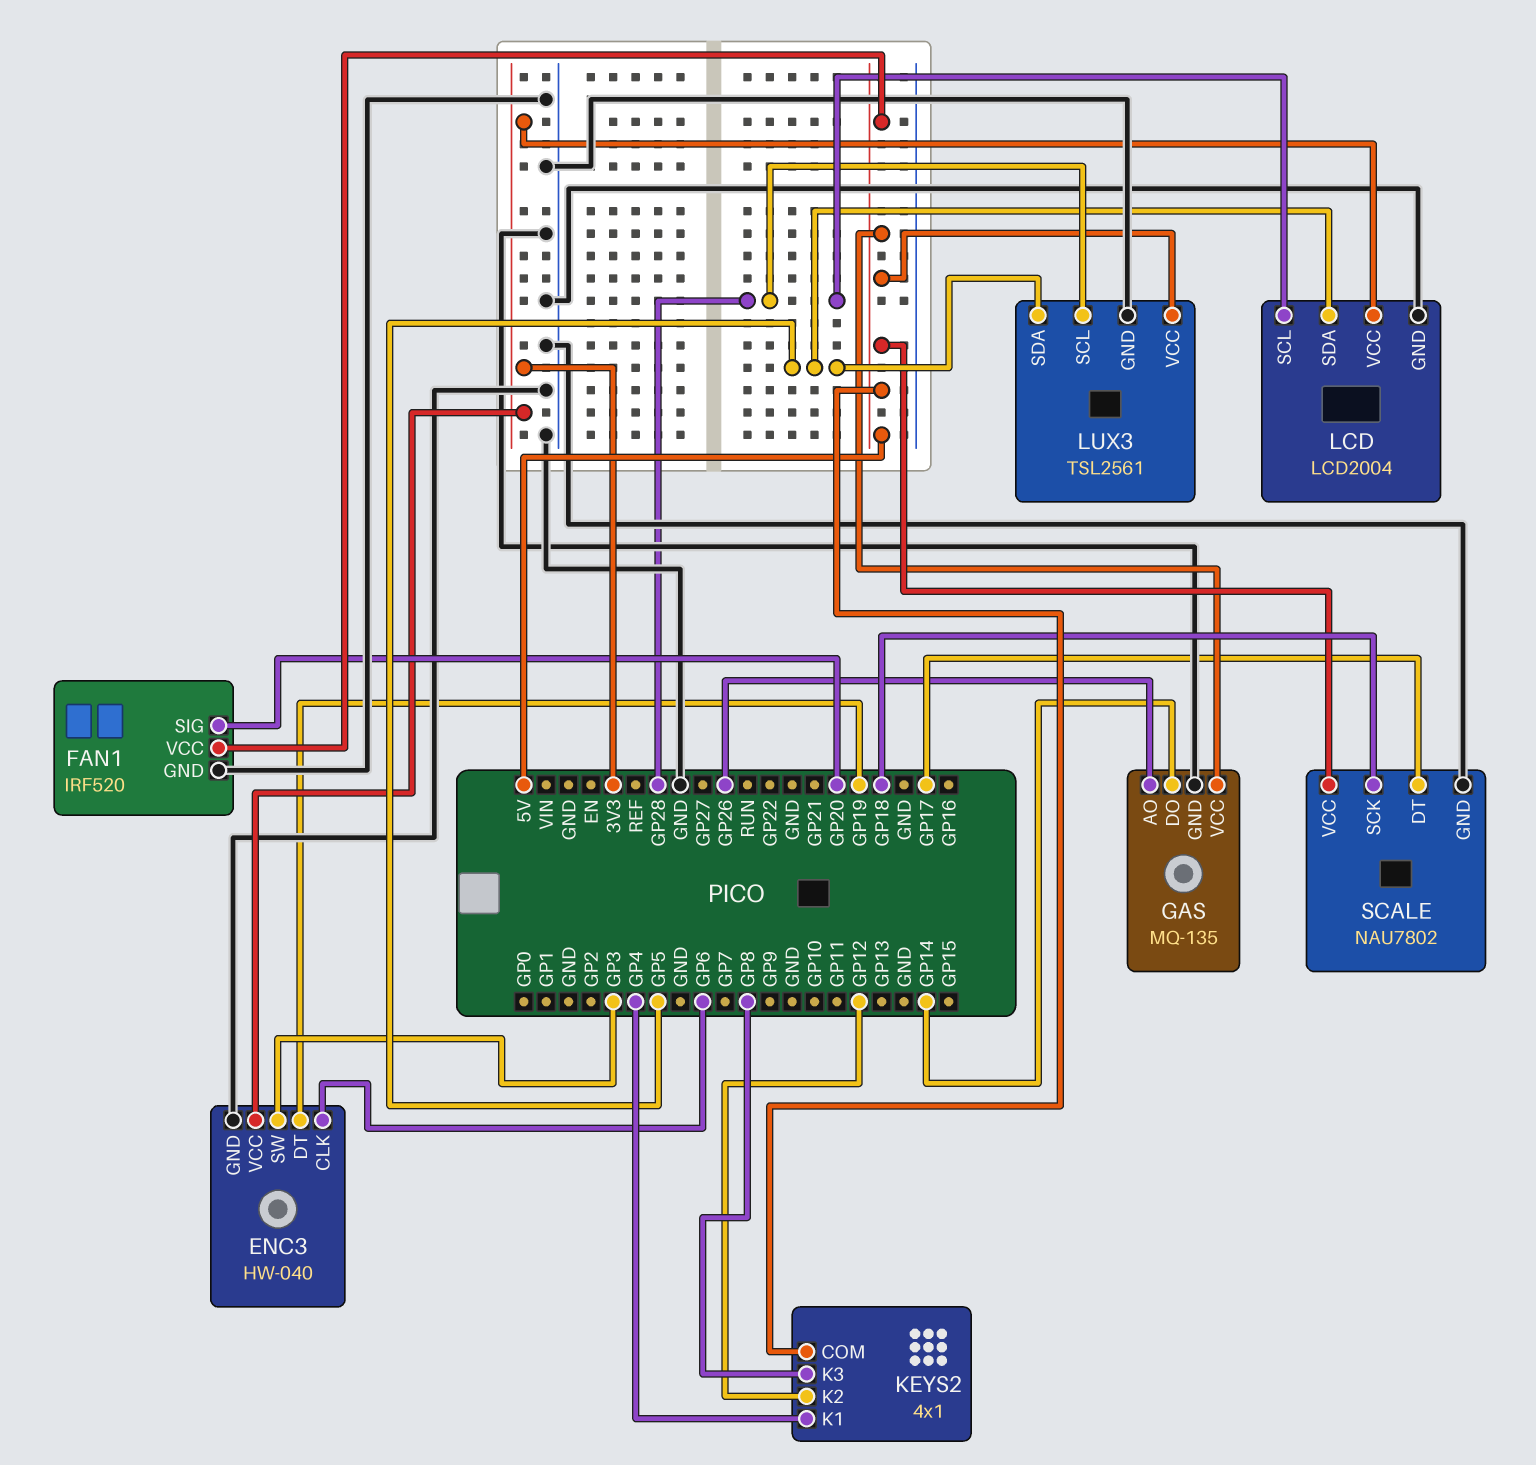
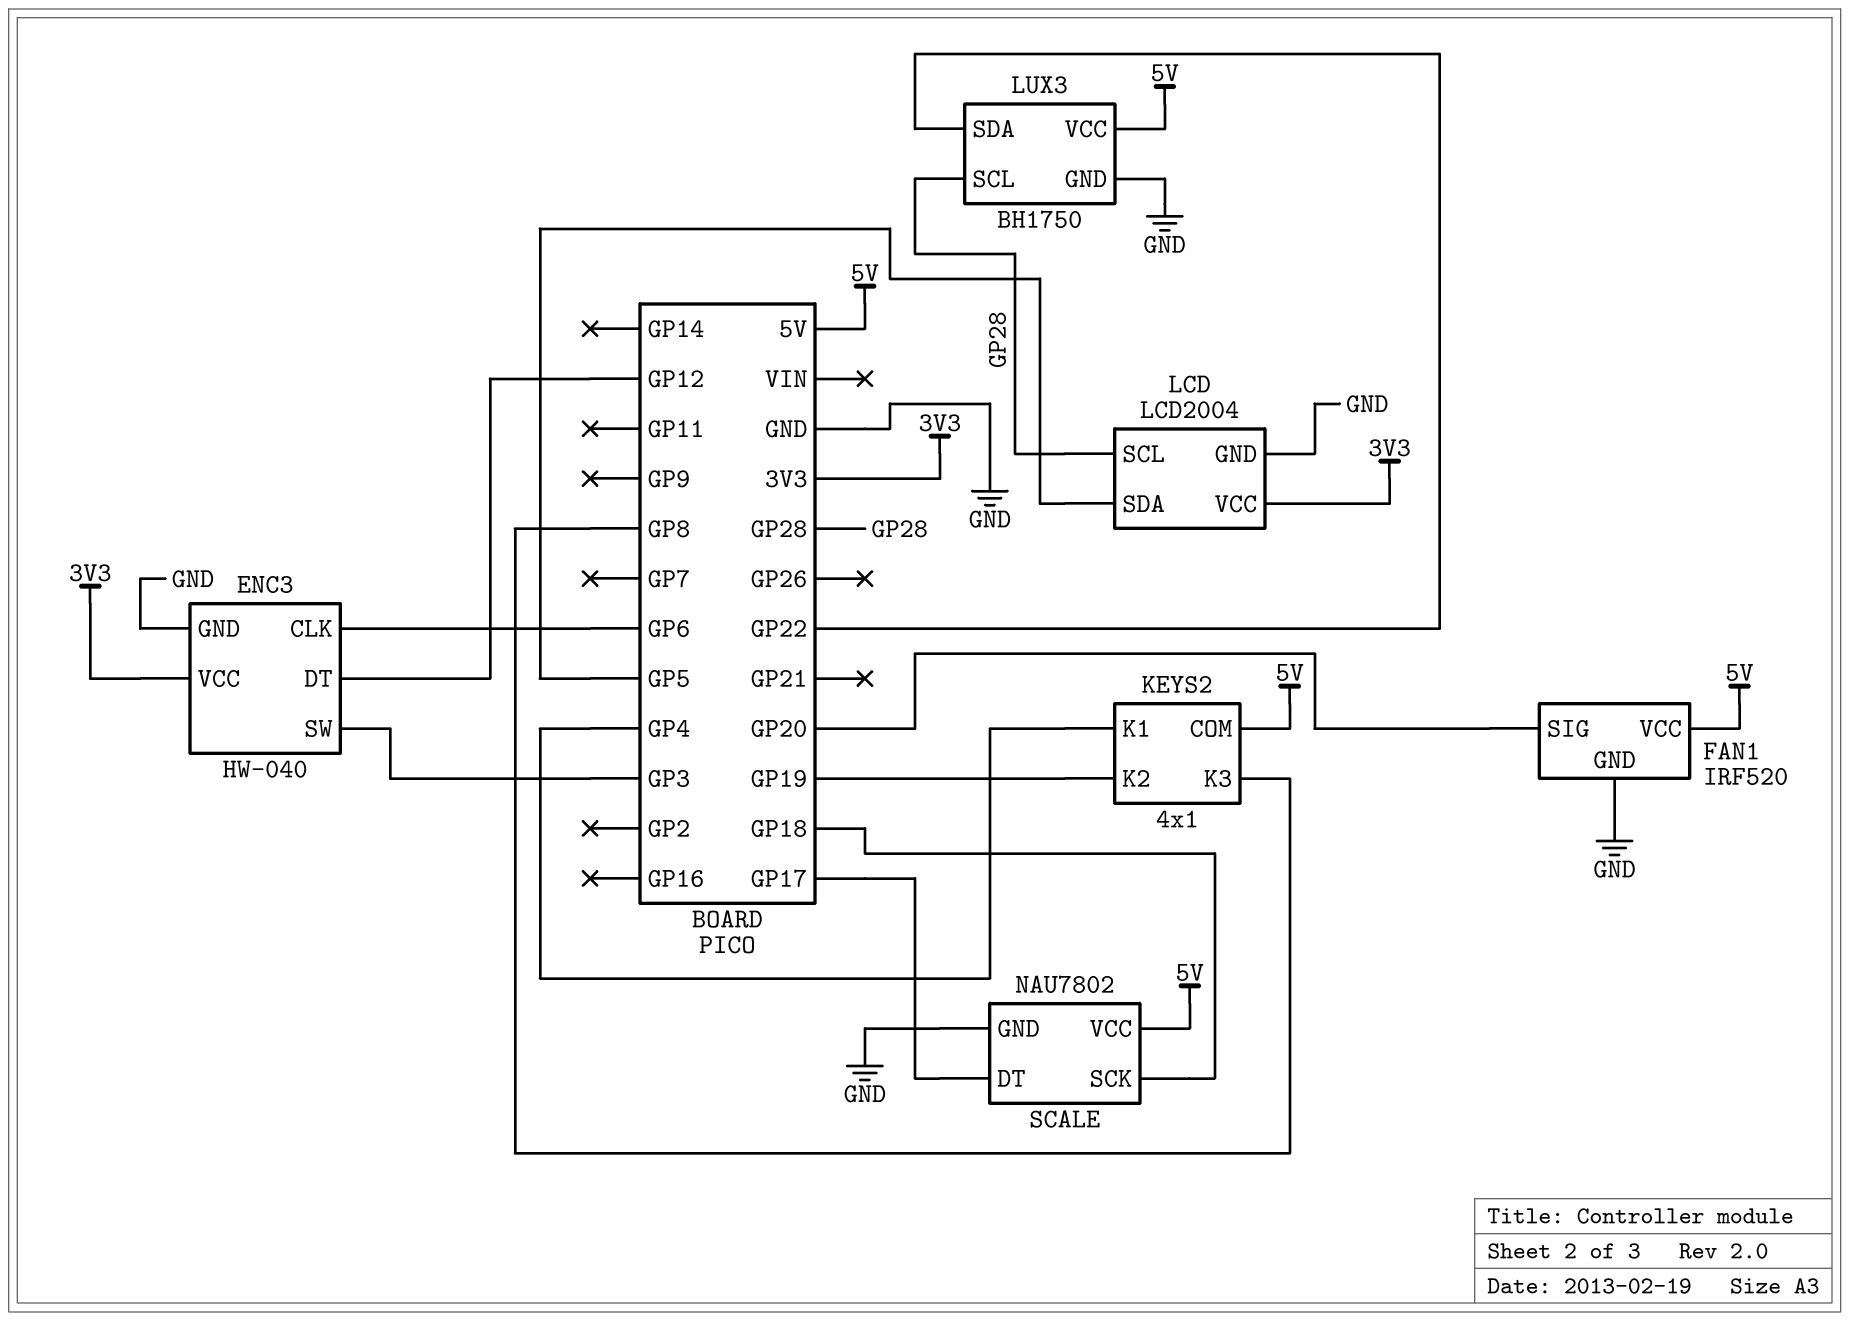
ENC3 pin DT: GP19 -> GP12
GAS: MQ-135 -> none
GAS pin AO: GP26 -> none
GAS pin DO: GP14 -> none
GAS pin GND: GND -> none
GAS pin VCC: 5V -> none
KEYS2 pin K2: GP12 -> GP19
LUX3: TSL2561 -> BH1750
LUX3 pin SDA: GP5 -> GP22

